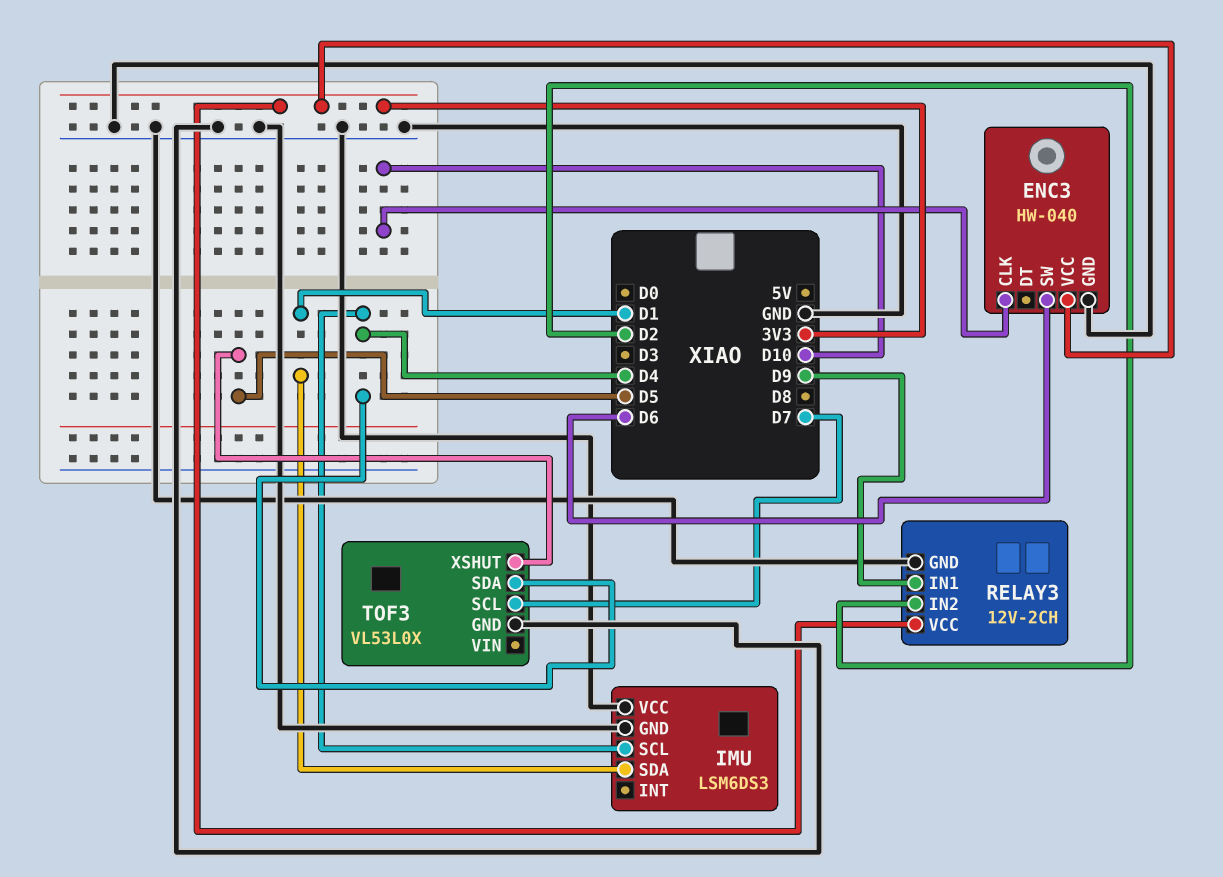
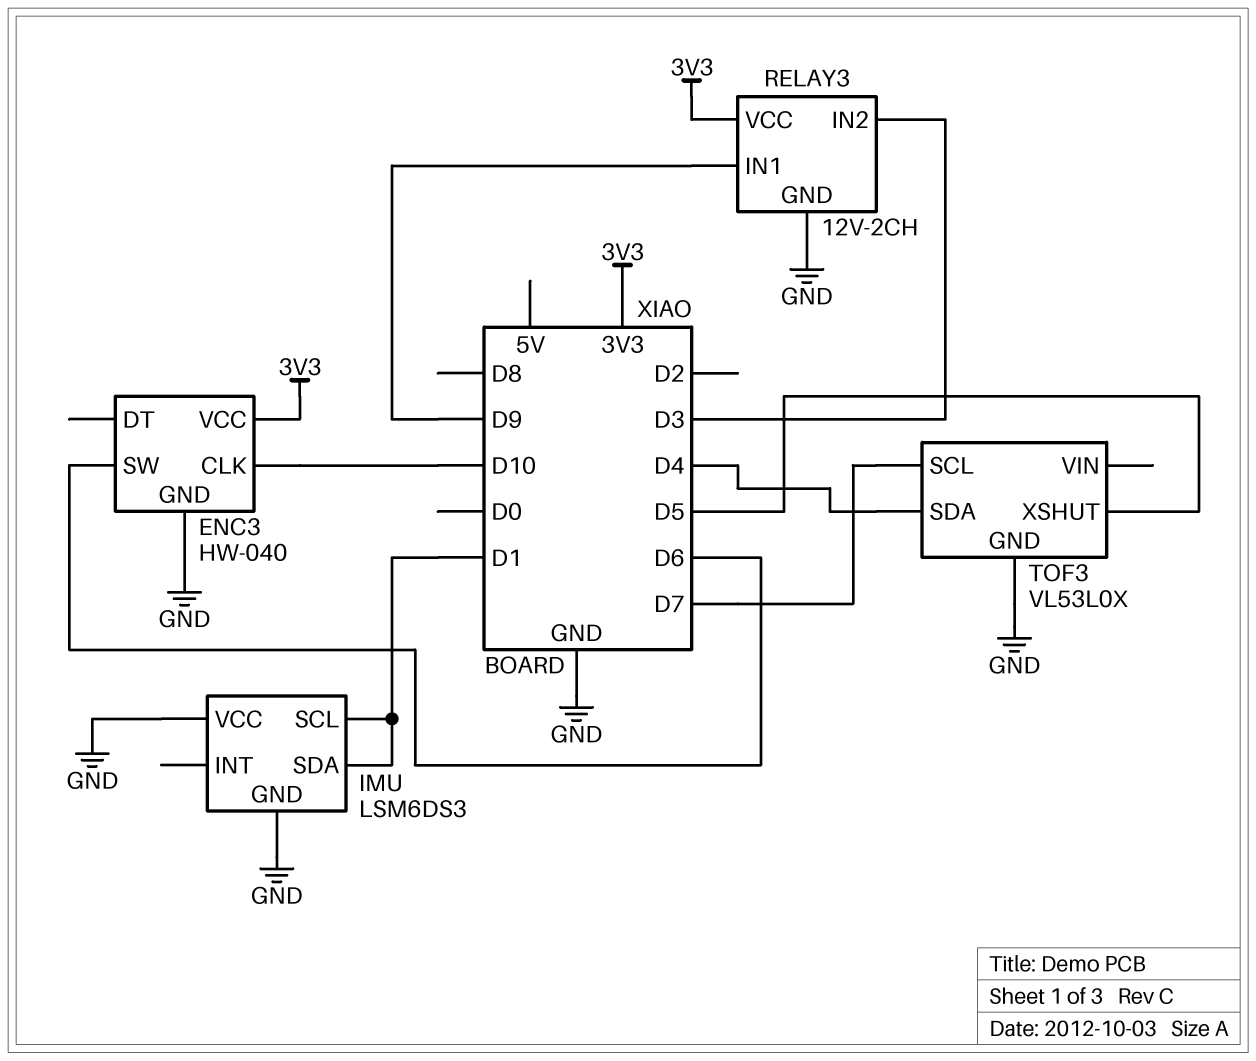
IMU pin SCL: D4 -> D1
RELAY3 pin IN2: D2 -> D3

